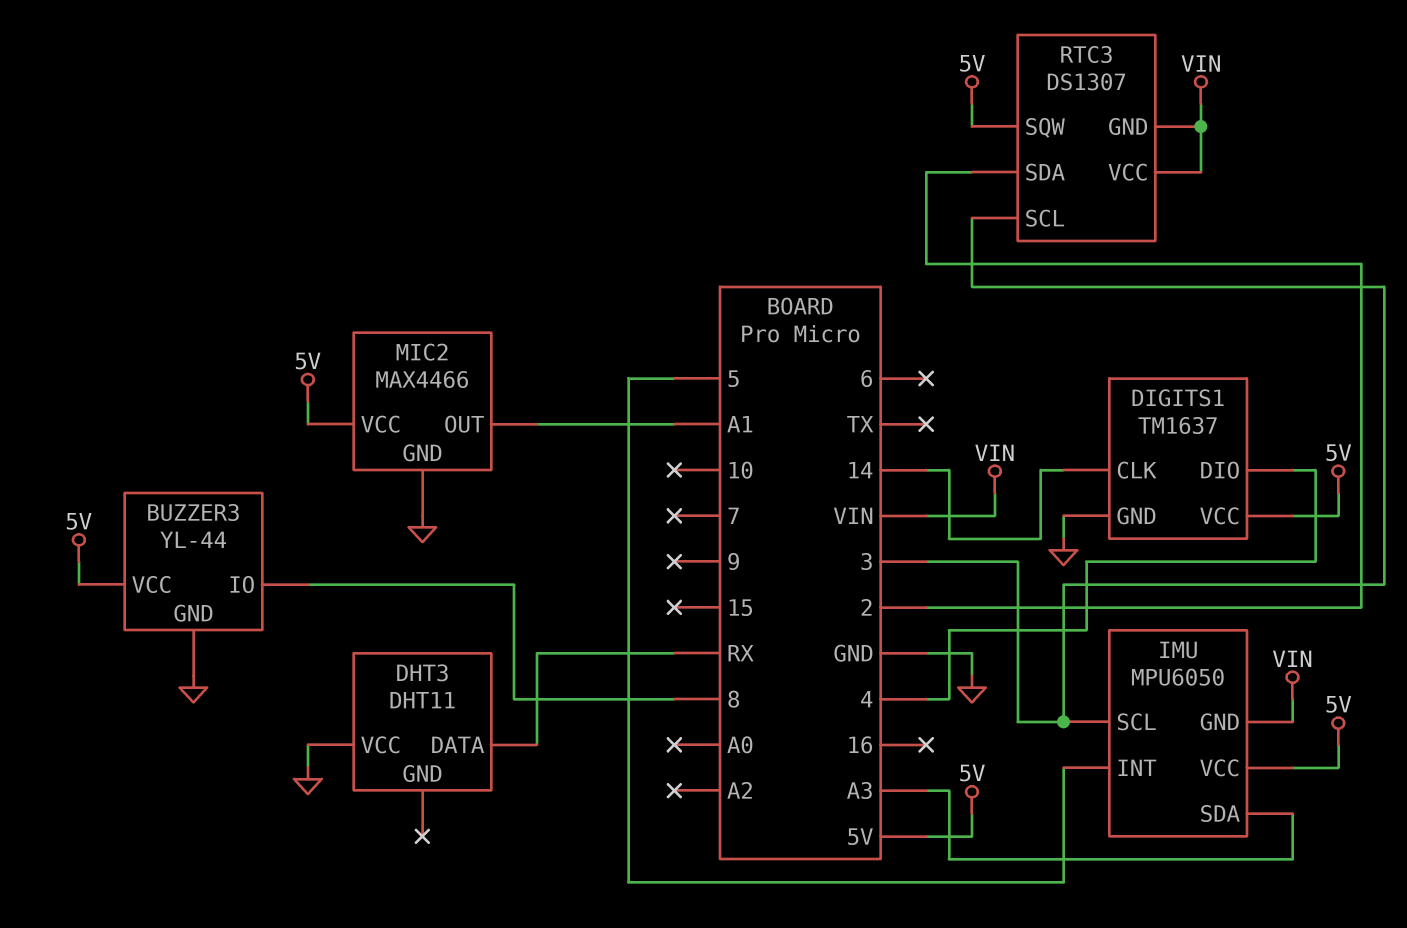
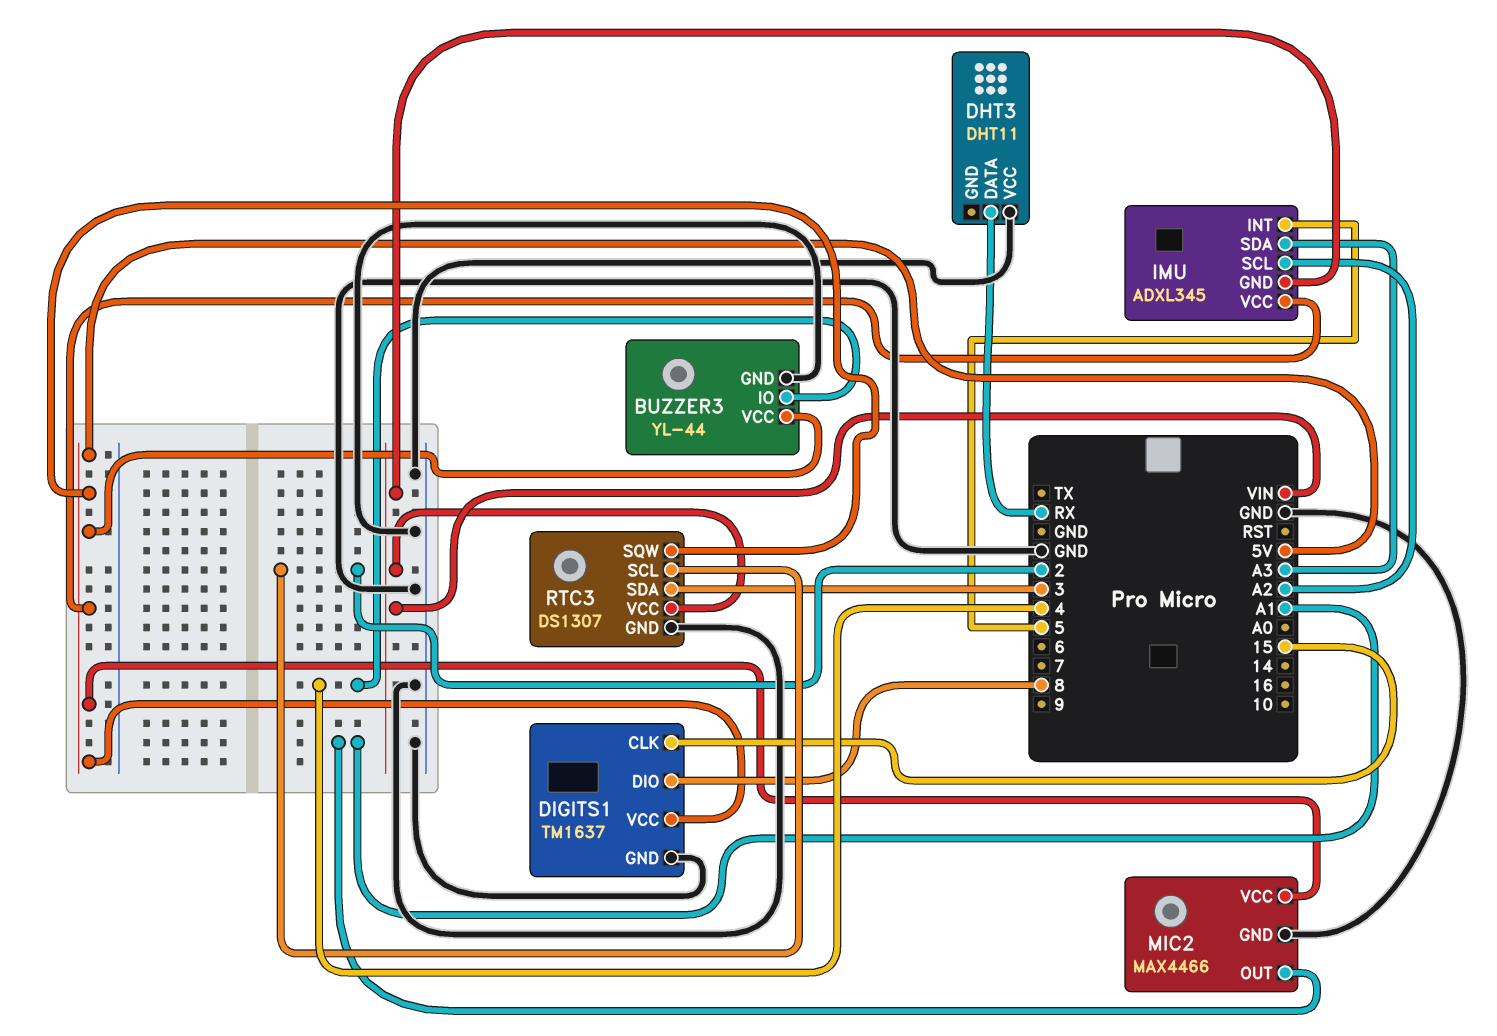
BUZZER3 pin IO: 8 -> 4
DIGITS1 pin CLK: 14 -> 15
DIGITS1 pin DIO: 4 -> 8
IMU: MPU6050 -> ADXL345
IMU pin SCL: 3 -> A2
RTC3 pin GND: VIN -> GND
RTC3 pin SCL: 3 -> 2
RTC3 pin SDA: 2 -> 3

